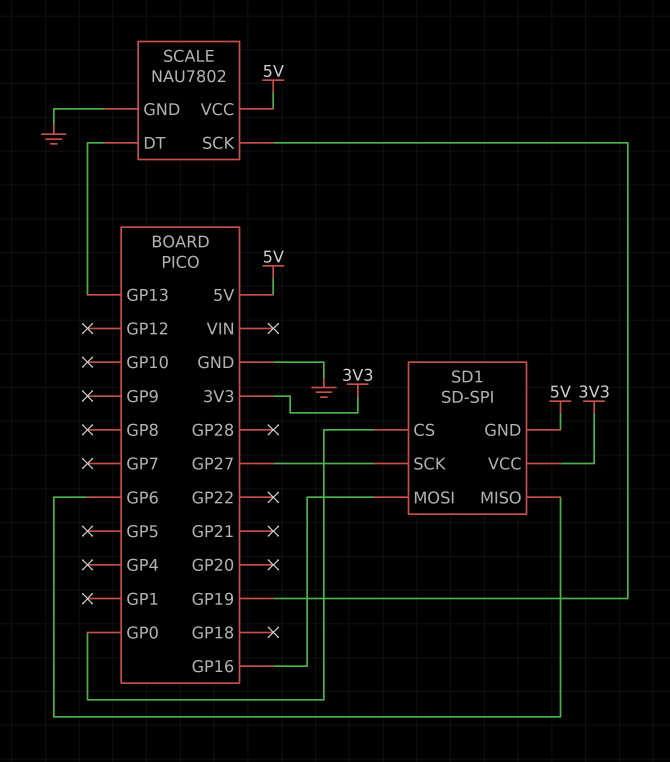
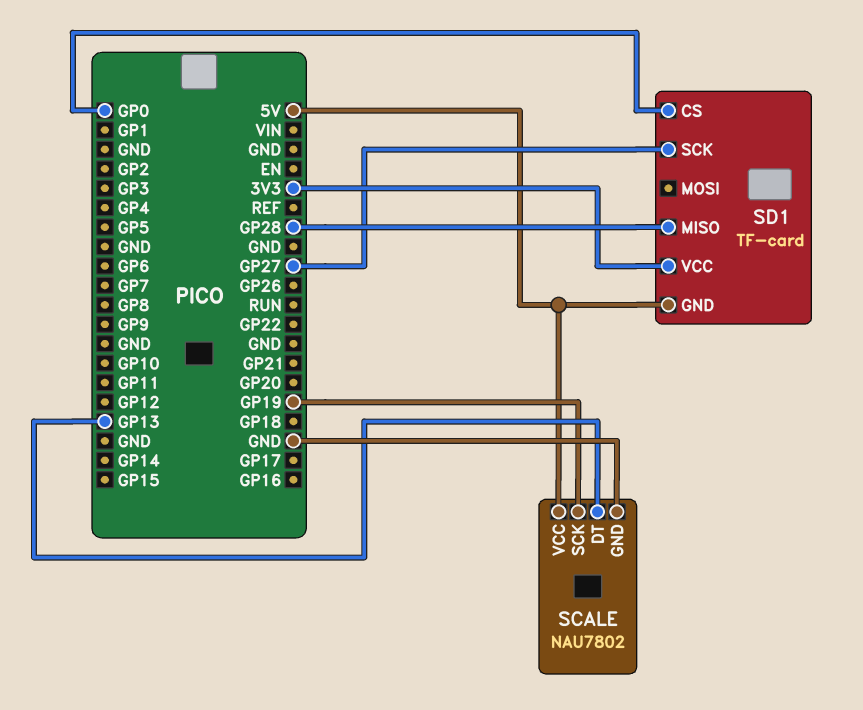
SD1: SD-SPI -> TF-card
SD1 pin MISO: GP6 -> GP28
SD1 pin MOSI: GP16 -> none

